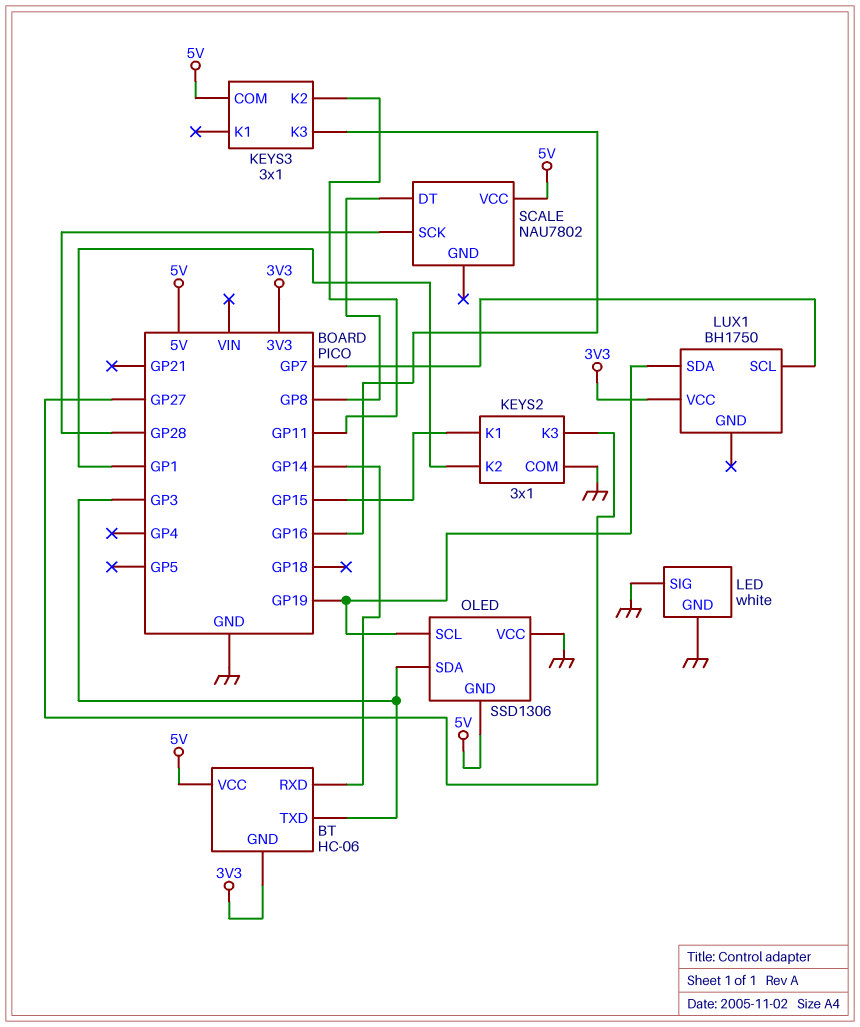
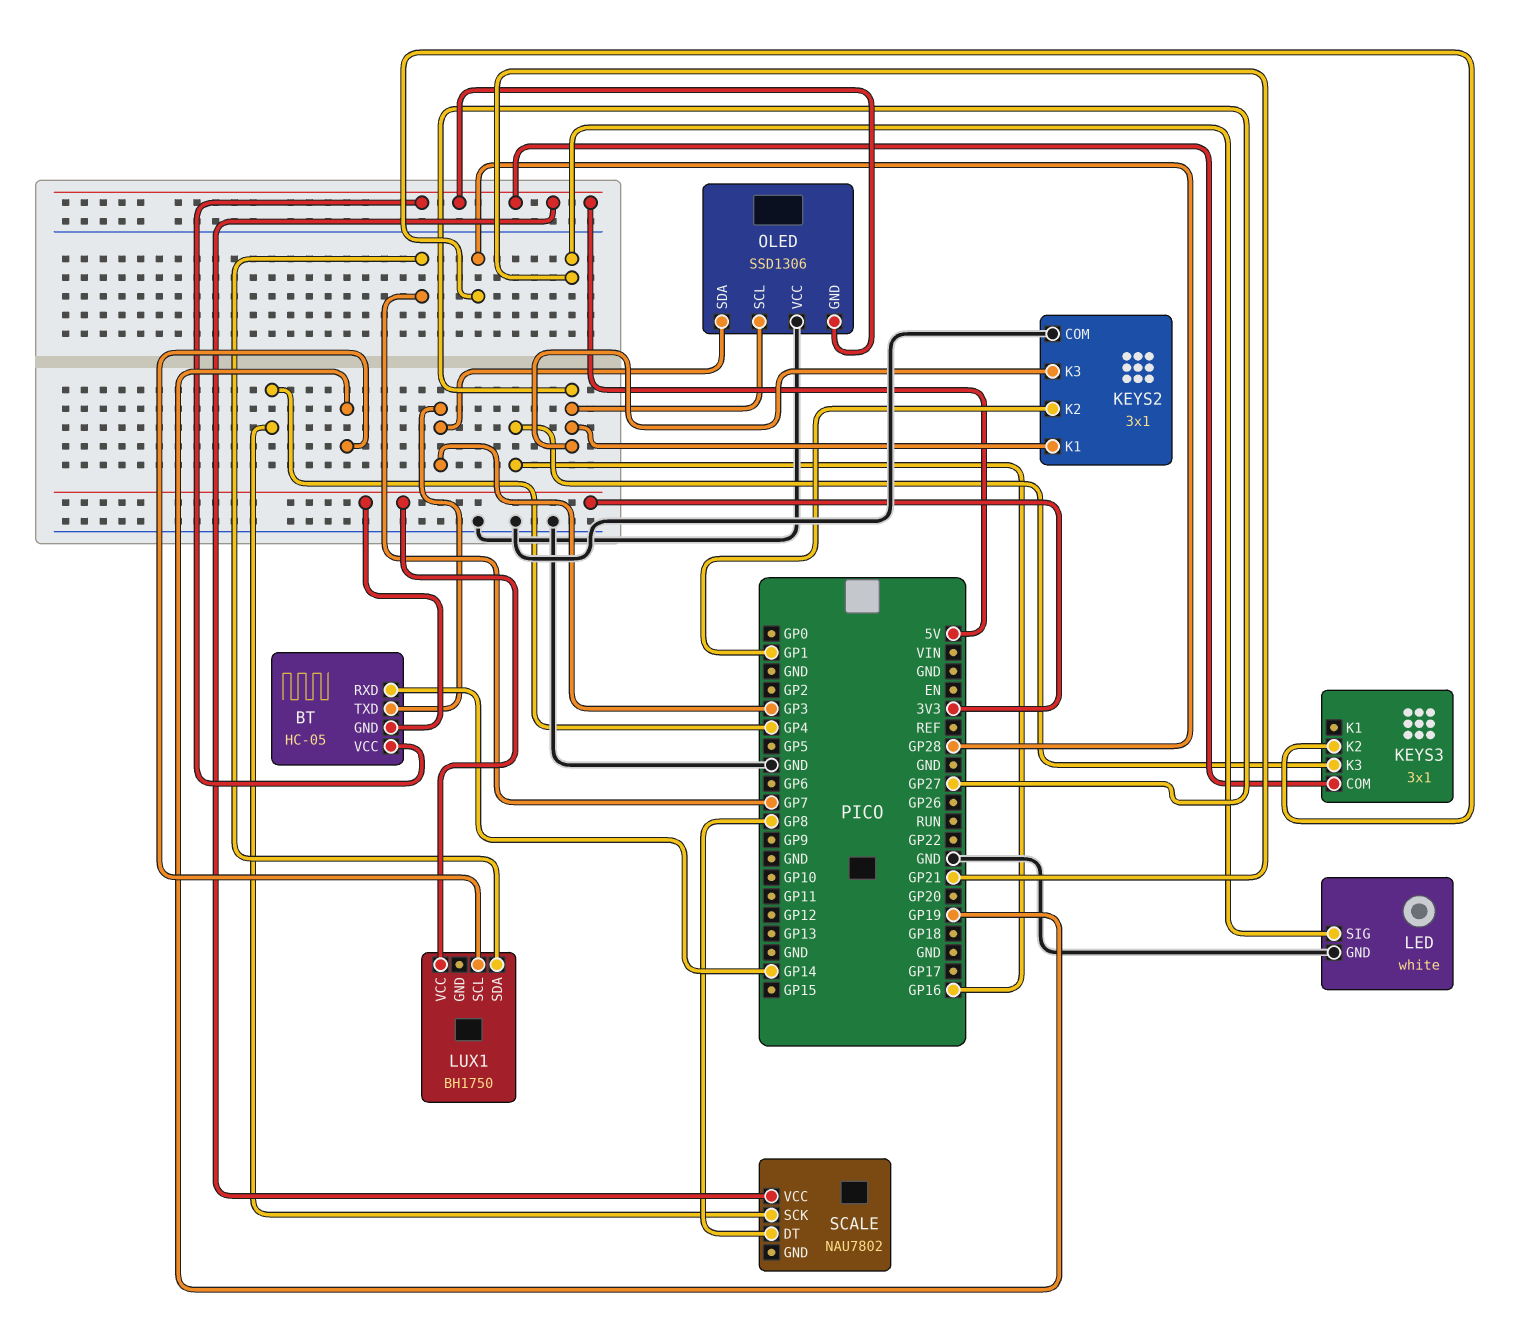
BT: HC-06 -> HC-05
KEYS2 pin K1: GP15 -> GP27
KEYS3 pin K2: GP11 -> GP28
LED pin SIG: GND -> GP21
LUX1 pin SCL: GP7 -> GP19
LUX1 pin SDA: GP19 -> GP7
OLED pin SCL: GP19 -> GP27
SCALE pin SCK: GP28 -> GP4

